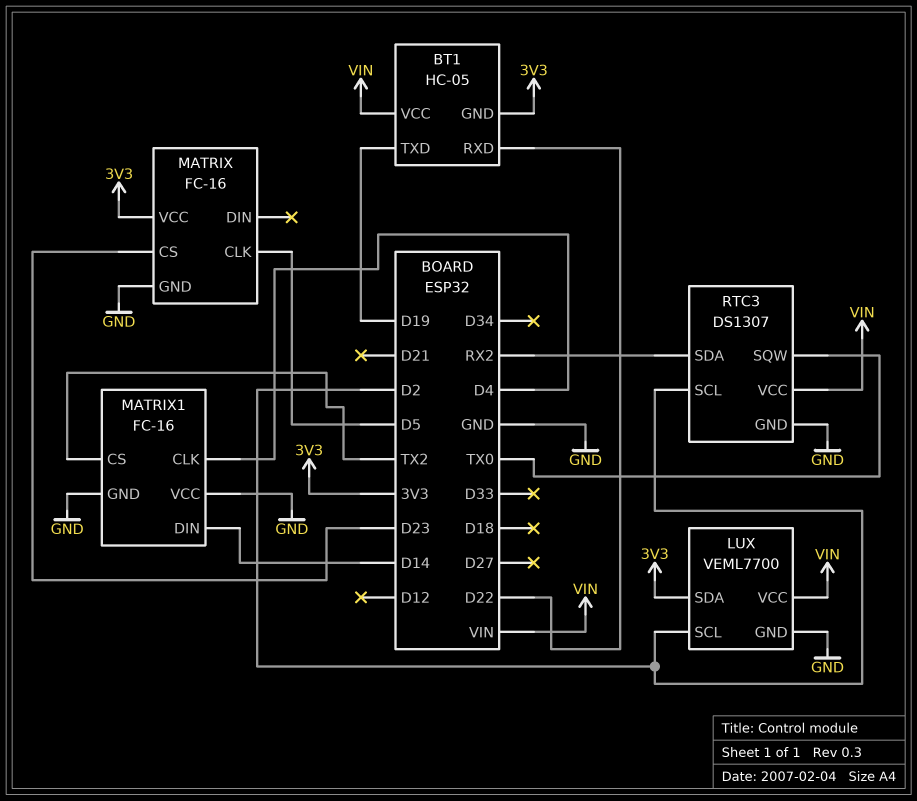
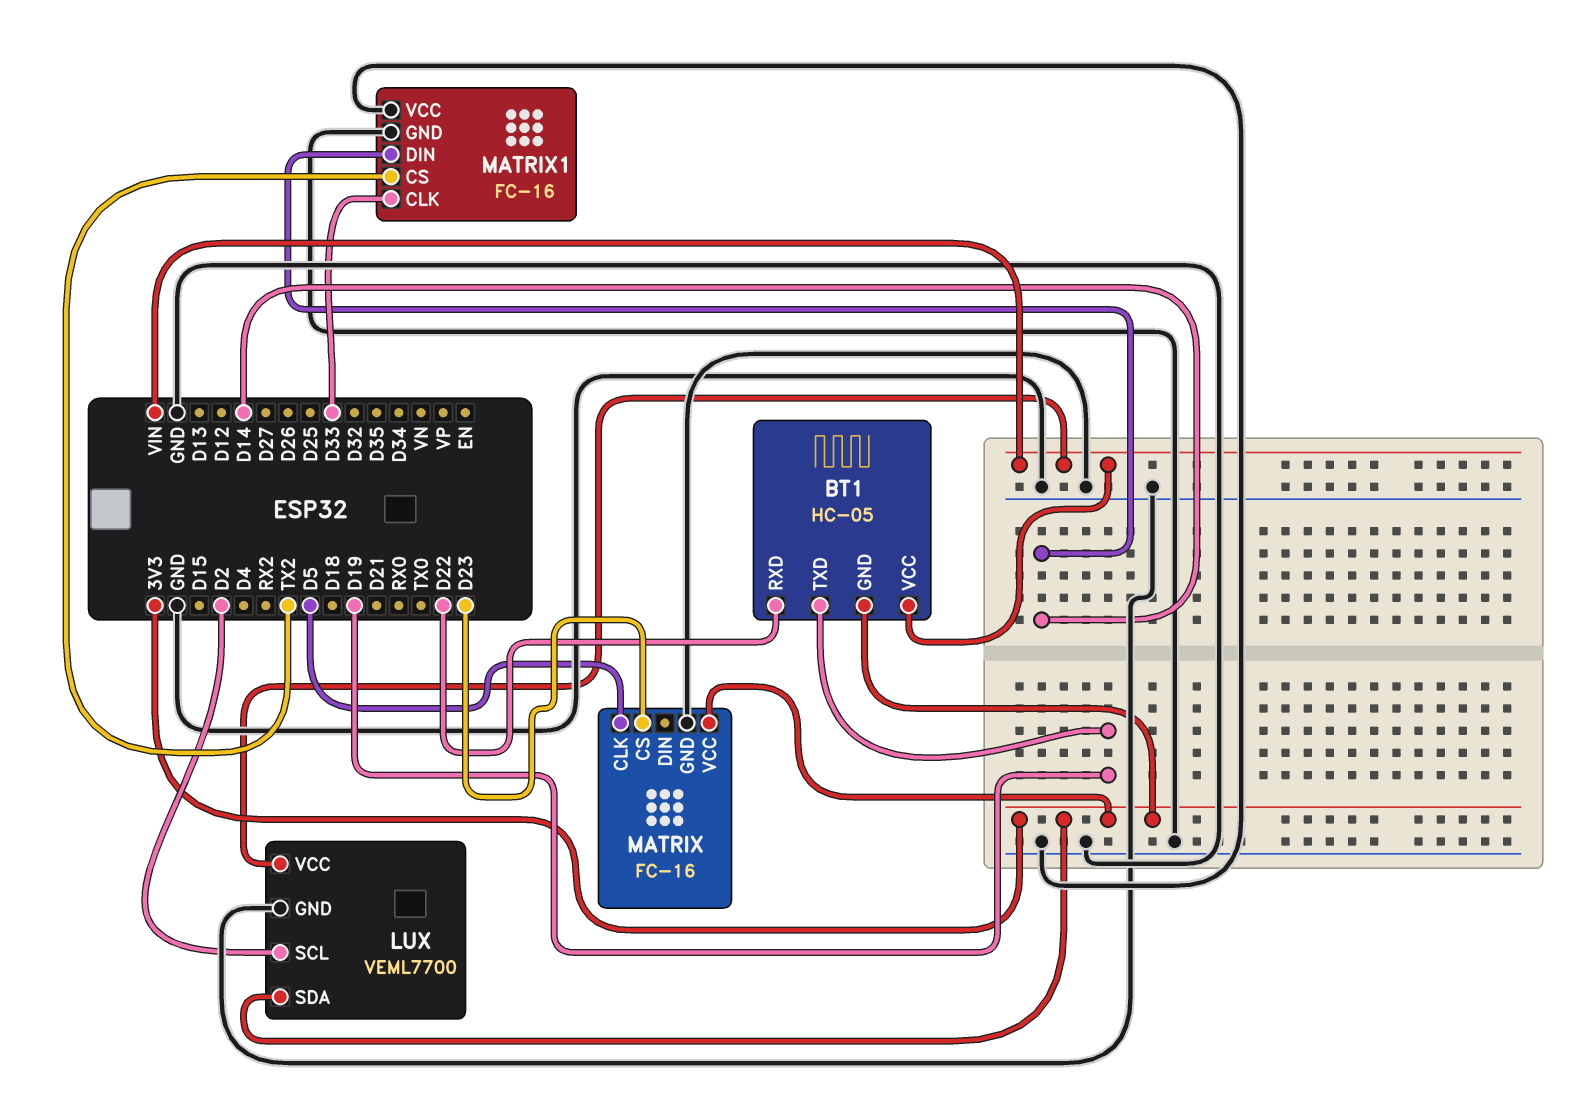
MATRIX1 pin CLK: D4 -> D33
RTC3: DS1307 -> none
RTC3 pin GND: GND -> none
RTC3 pin SCL: D2 -> none
RTC3 pin SDA: RX2 -> none
RTC3 pin SQW: TX0 -> none
RTC3 pin VCC: VIN -> none

